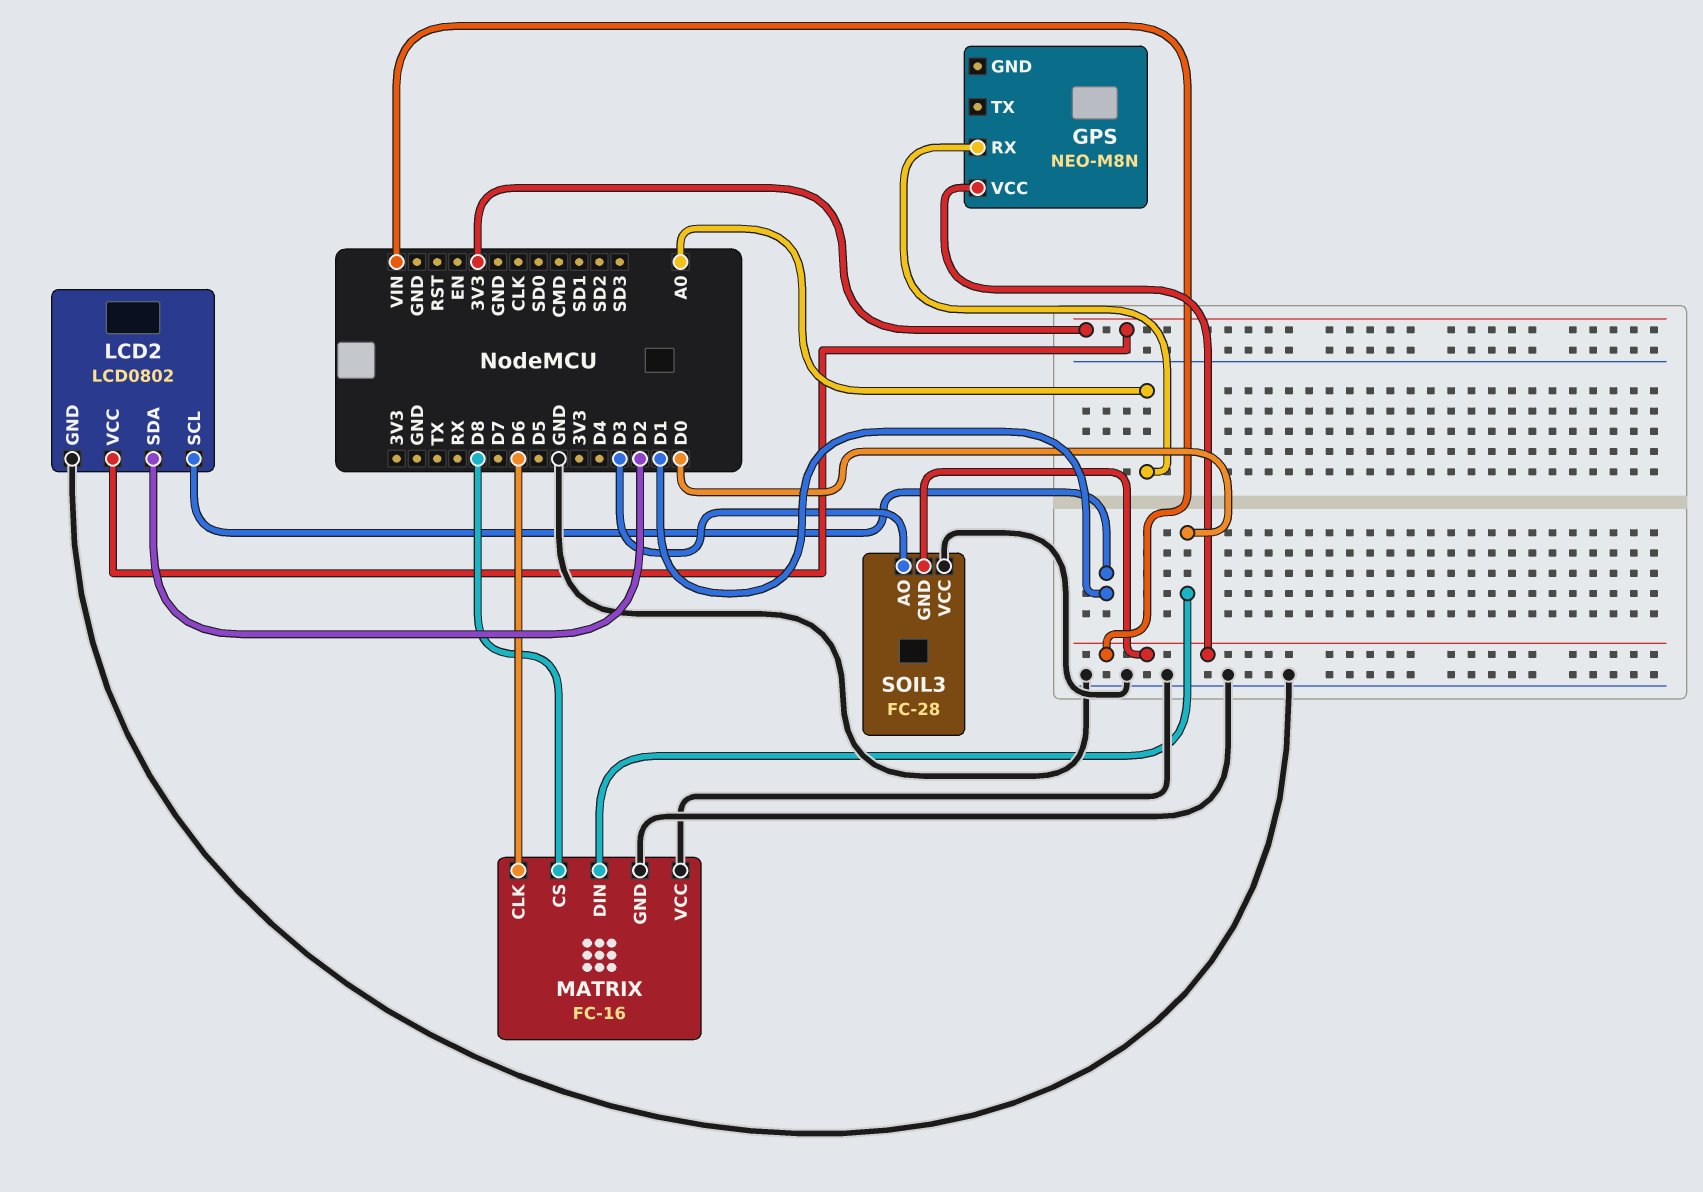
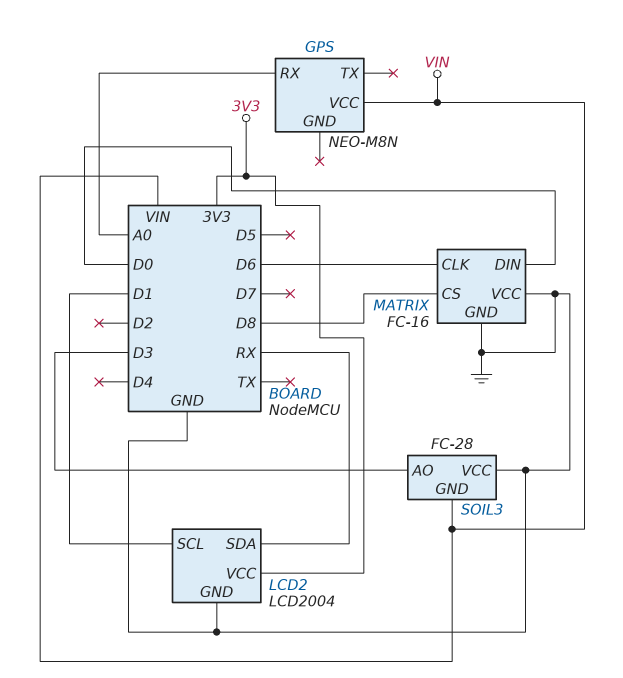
LCD2: LCD0802 -> LCD2004
LCD2 pin SDA: D2 -> RX

